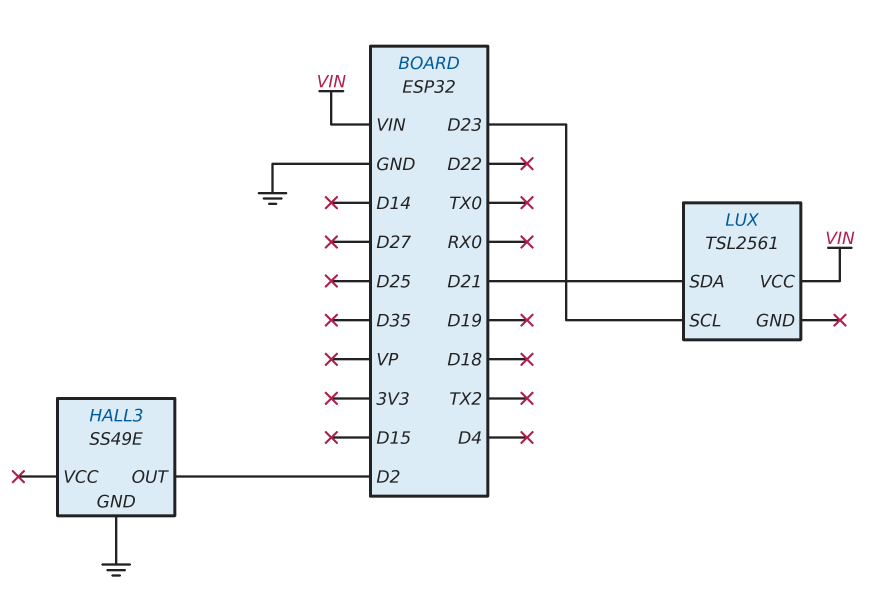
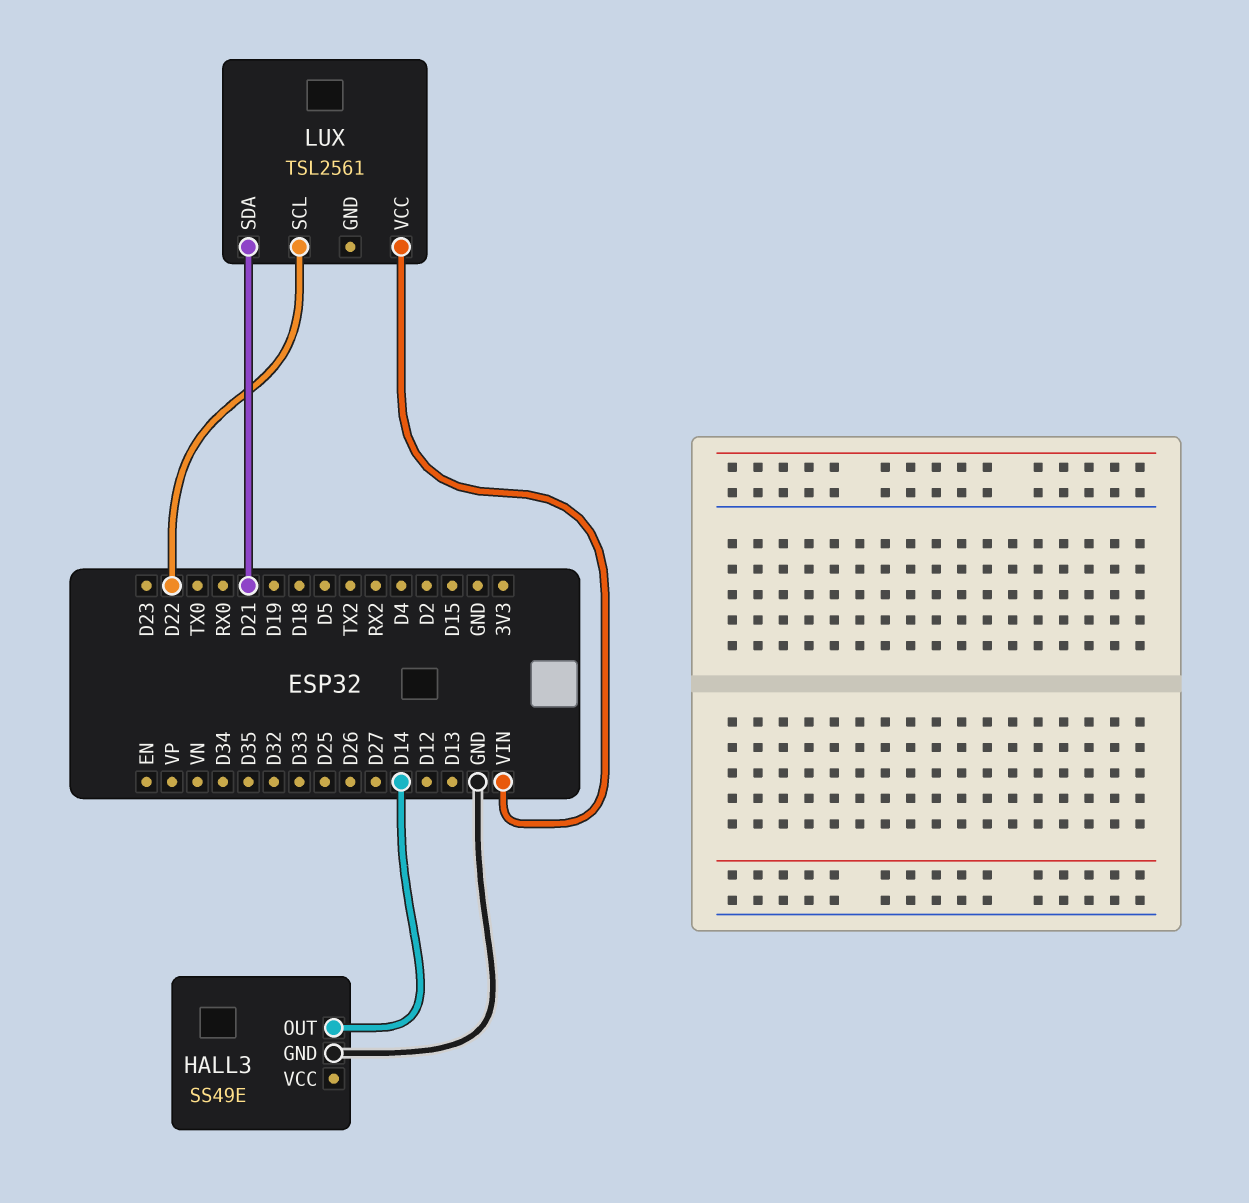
HALL3 pin OUT: D2 -> D14
LUX pin SCL: D23 -> D22

